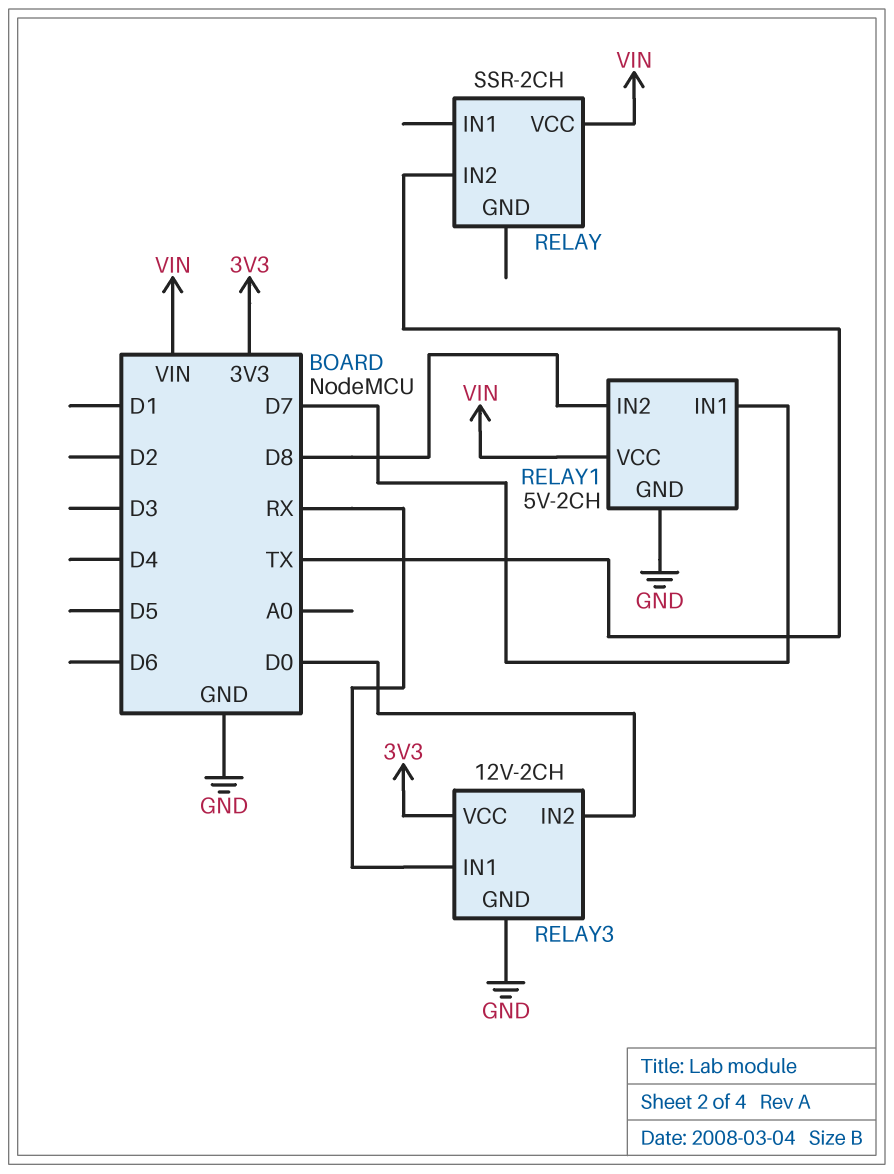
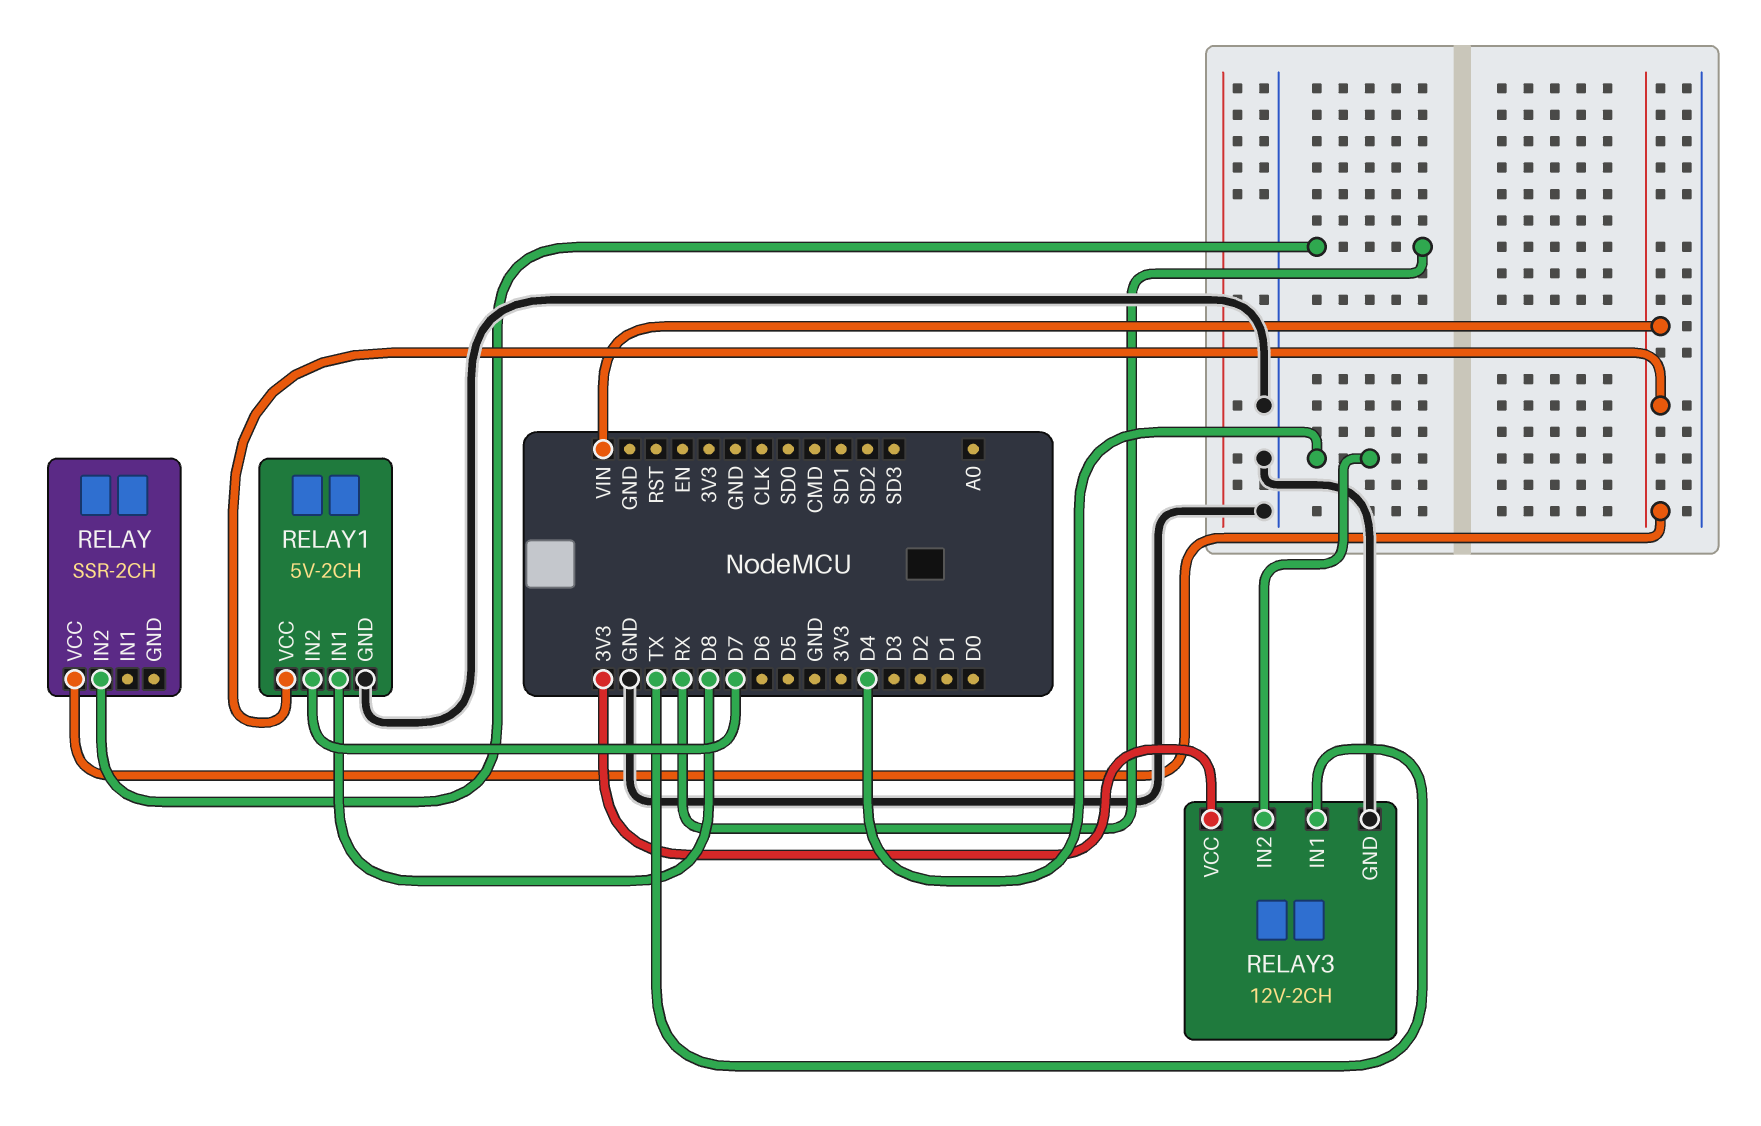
RELAY pin IN2: TX -> RX
RELAY1 pin IN1: D7 -> D8
RELAY1 pin IN2: D8 -> D7
RELAY3 pin IN1: RX -> TX
RELAY3 pin IN2: D0 -> D4

